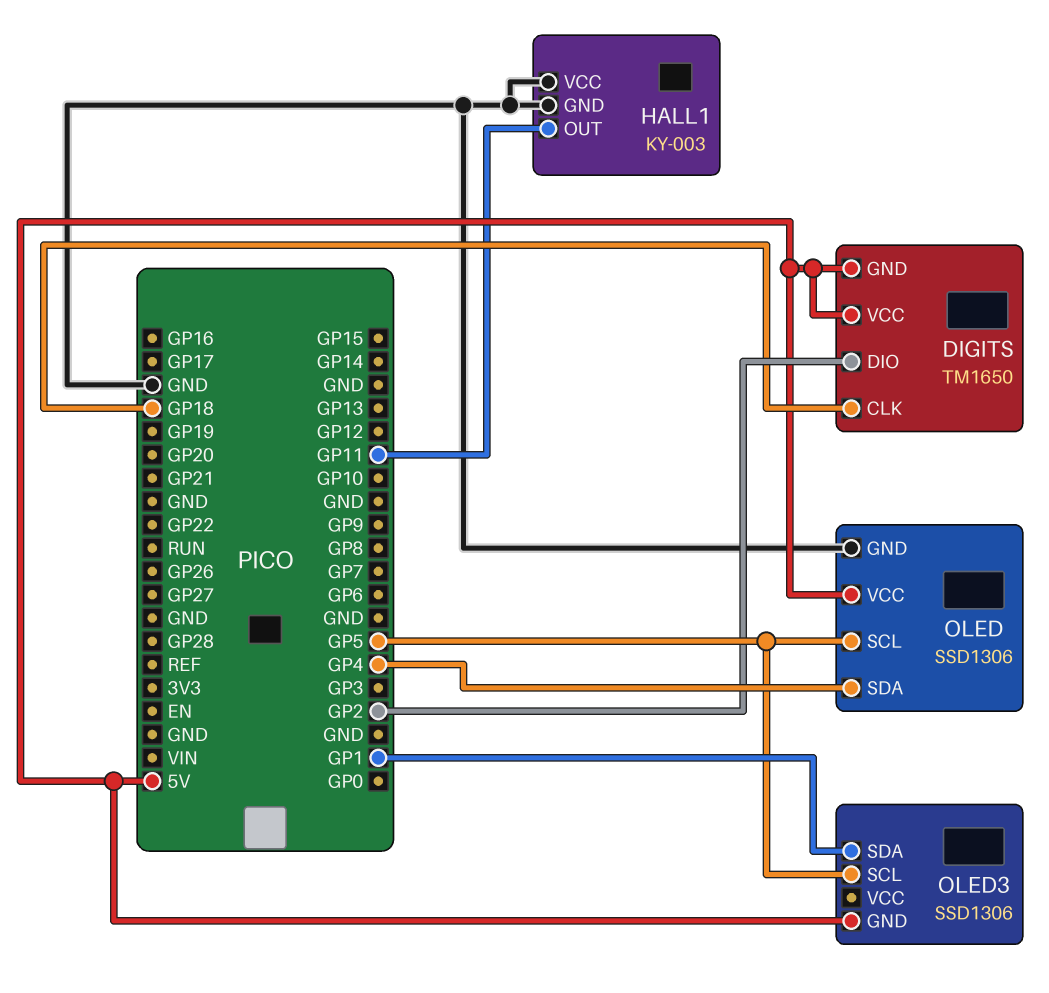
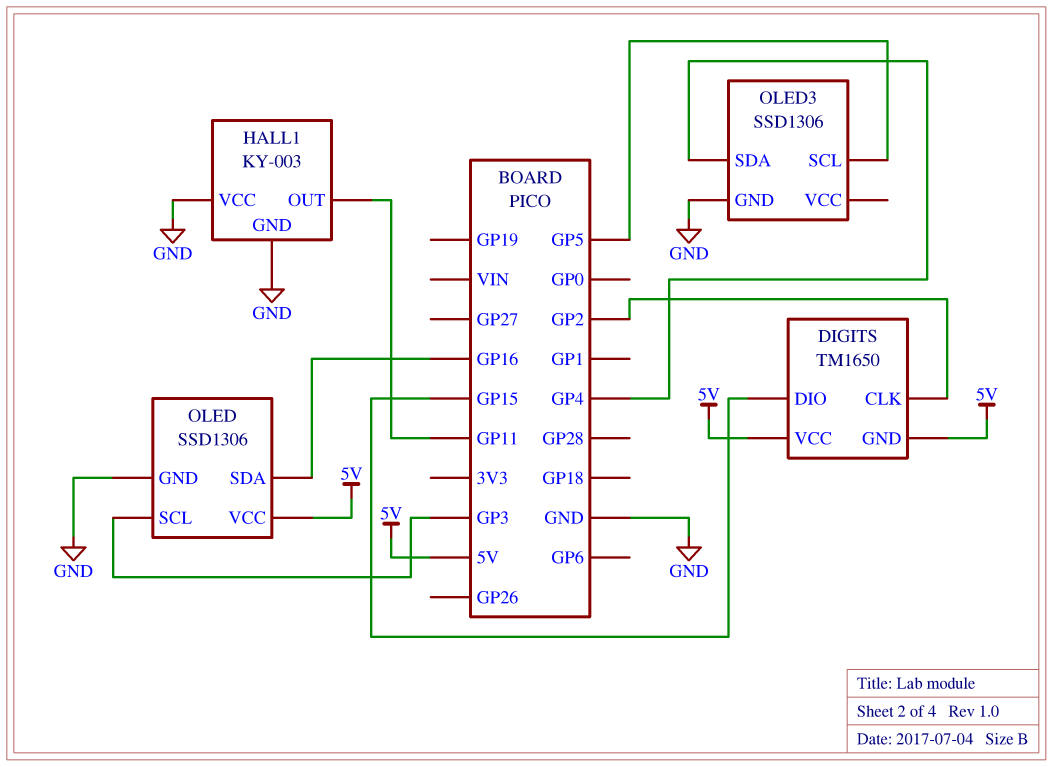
DIGITS pin CLK: GP18 -> GP2
DIGITS pin DIO: GP2 -> GP15
OLED pin SCL: GP5 -> GP3
OLED pin SDA: GP4 -> GP16
OLED3 pin GND: 5V -> GND
OLED3 pin SDA: GP1 -> GP4

